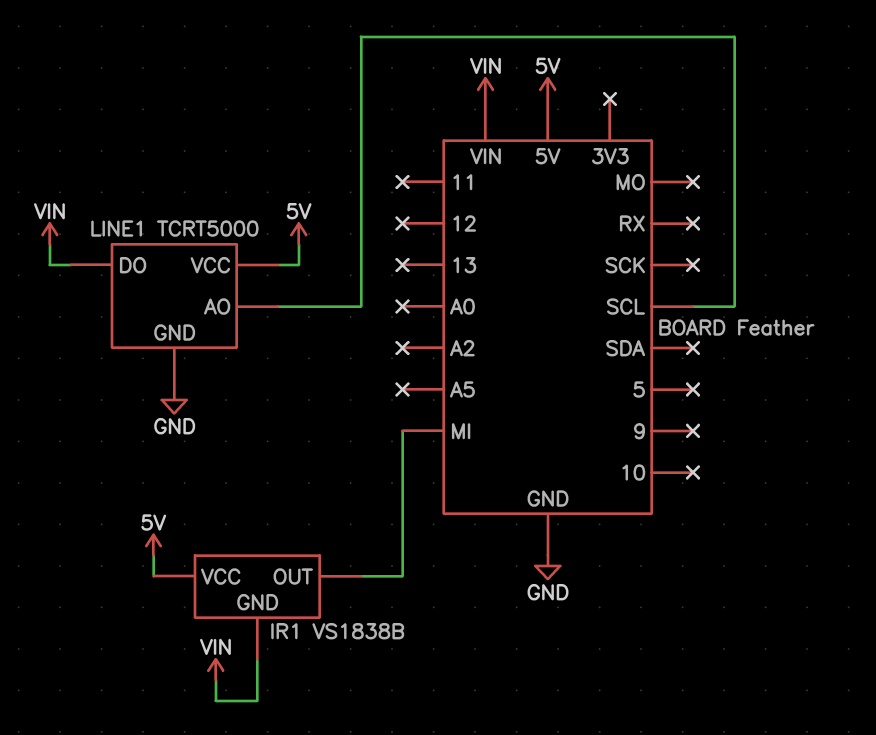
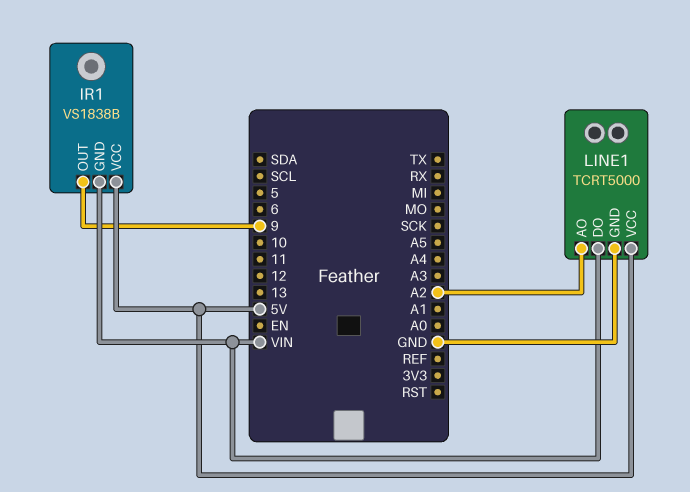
IR1 pin OUT: MI -> 9
LINE1 pin AO: SCL -> A2

